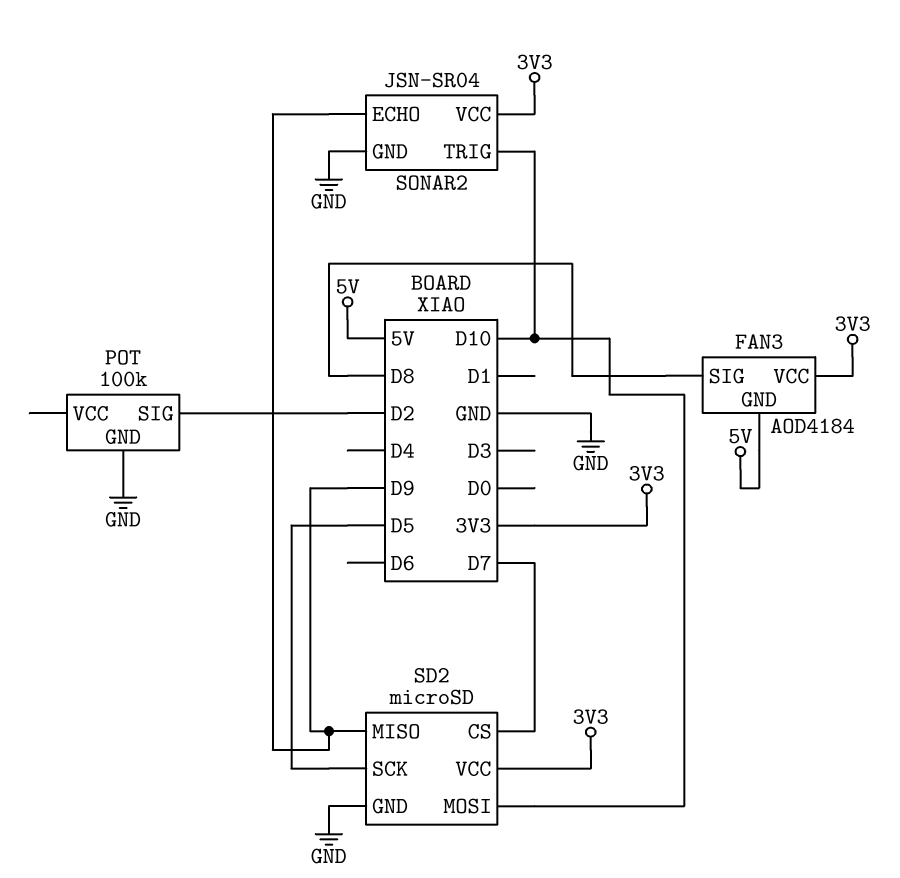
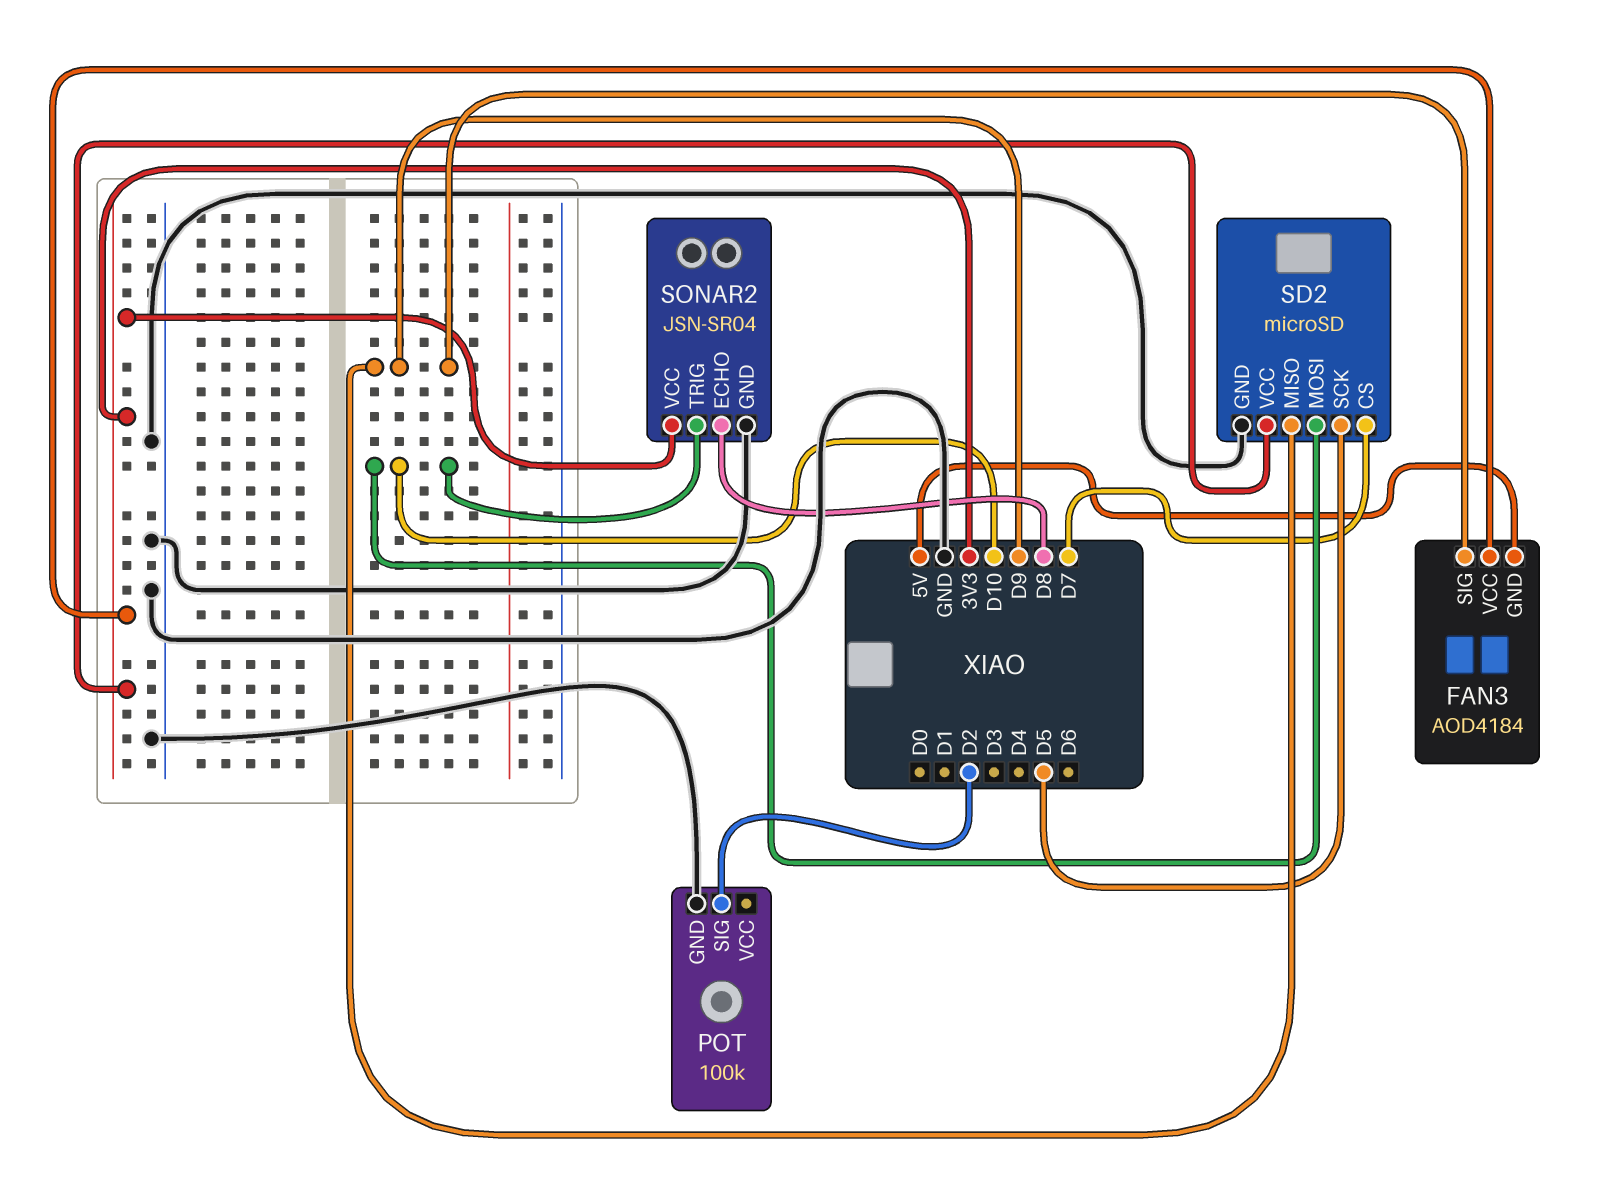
FAN3 pin SIG: D8 -> D9
SONAR2 pin ECHO: D9 -> D8

